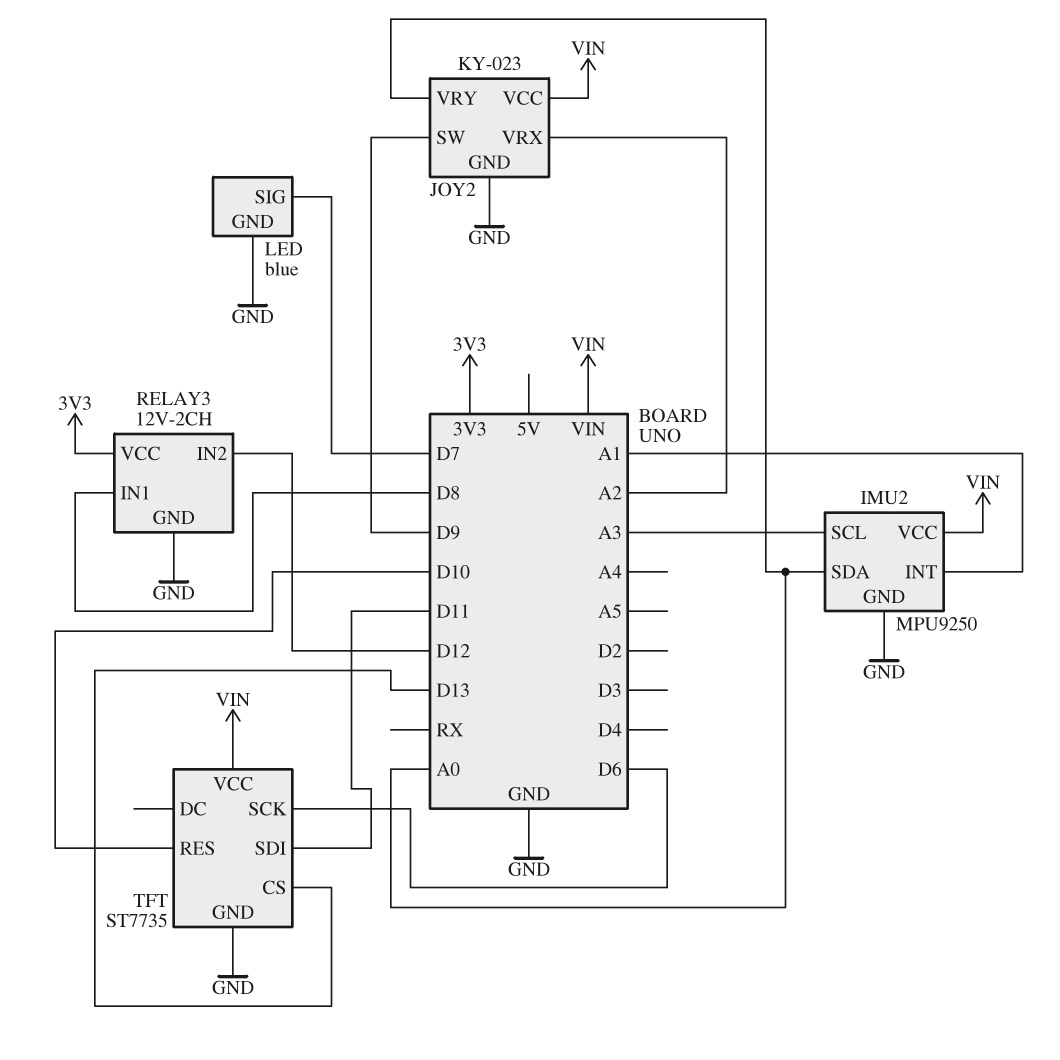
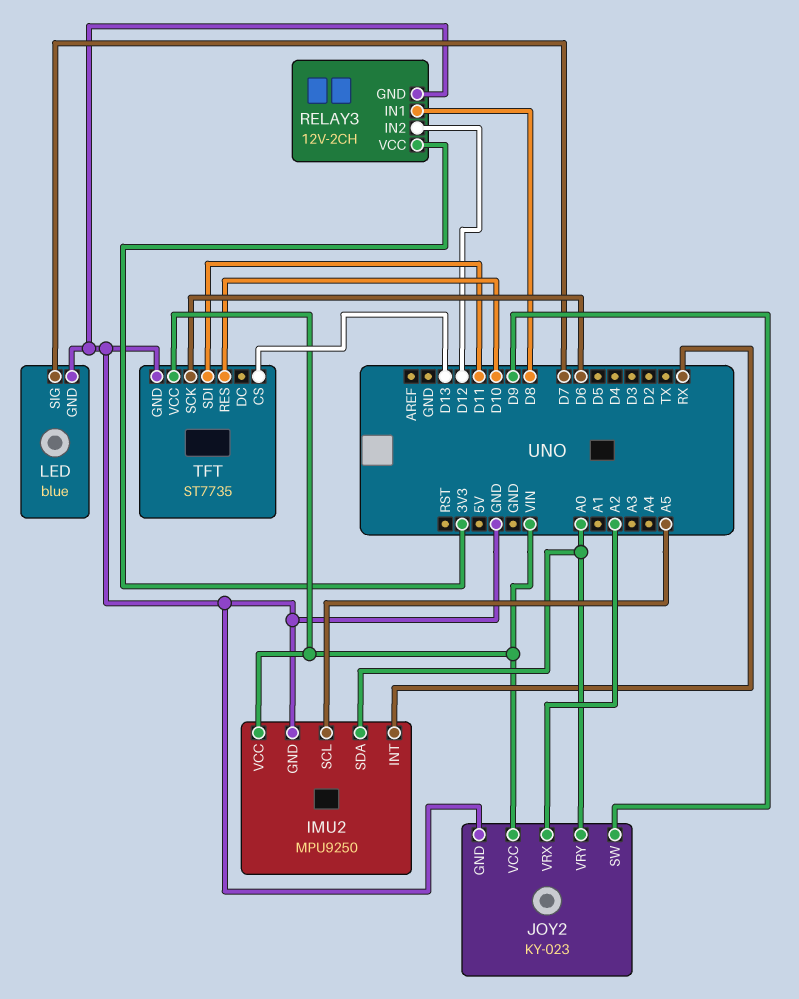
IMU2 pin INT: A1 -> RX
IMU2 pin SCL: A3 -> A5

